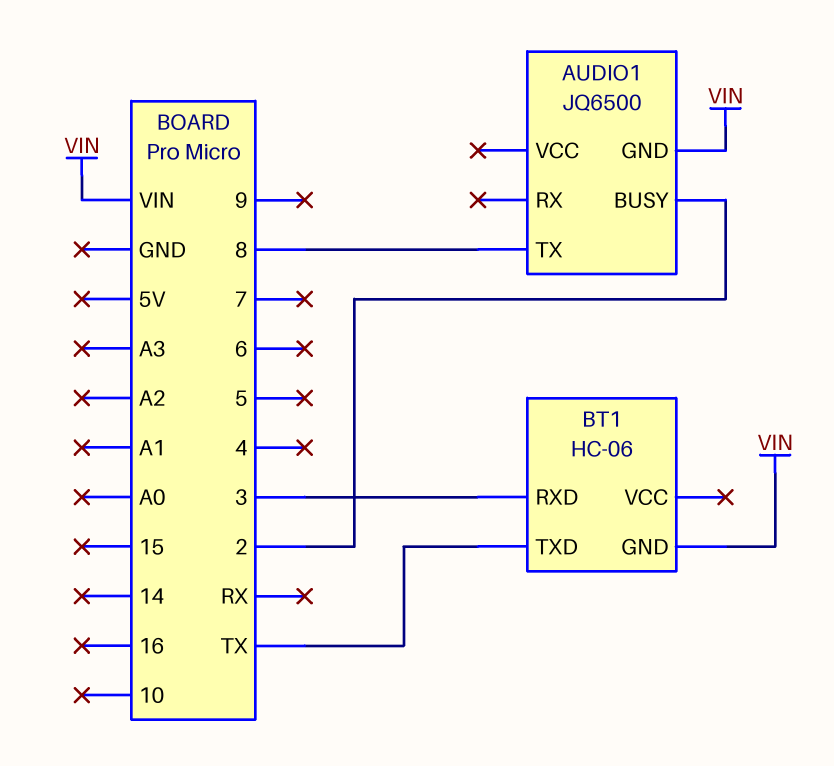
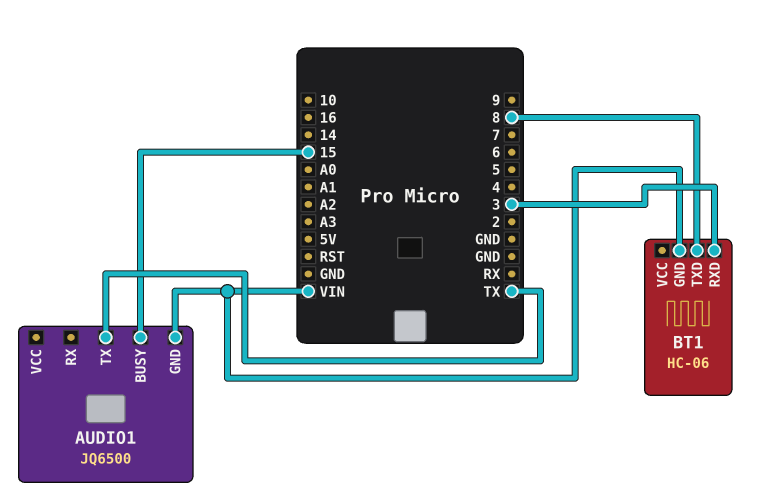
AUDIO1 pin BUSY: 2 -> 15
AUDIO1 pin TX: 8 -> TX
BT1 pin TXD: TX -> 8

